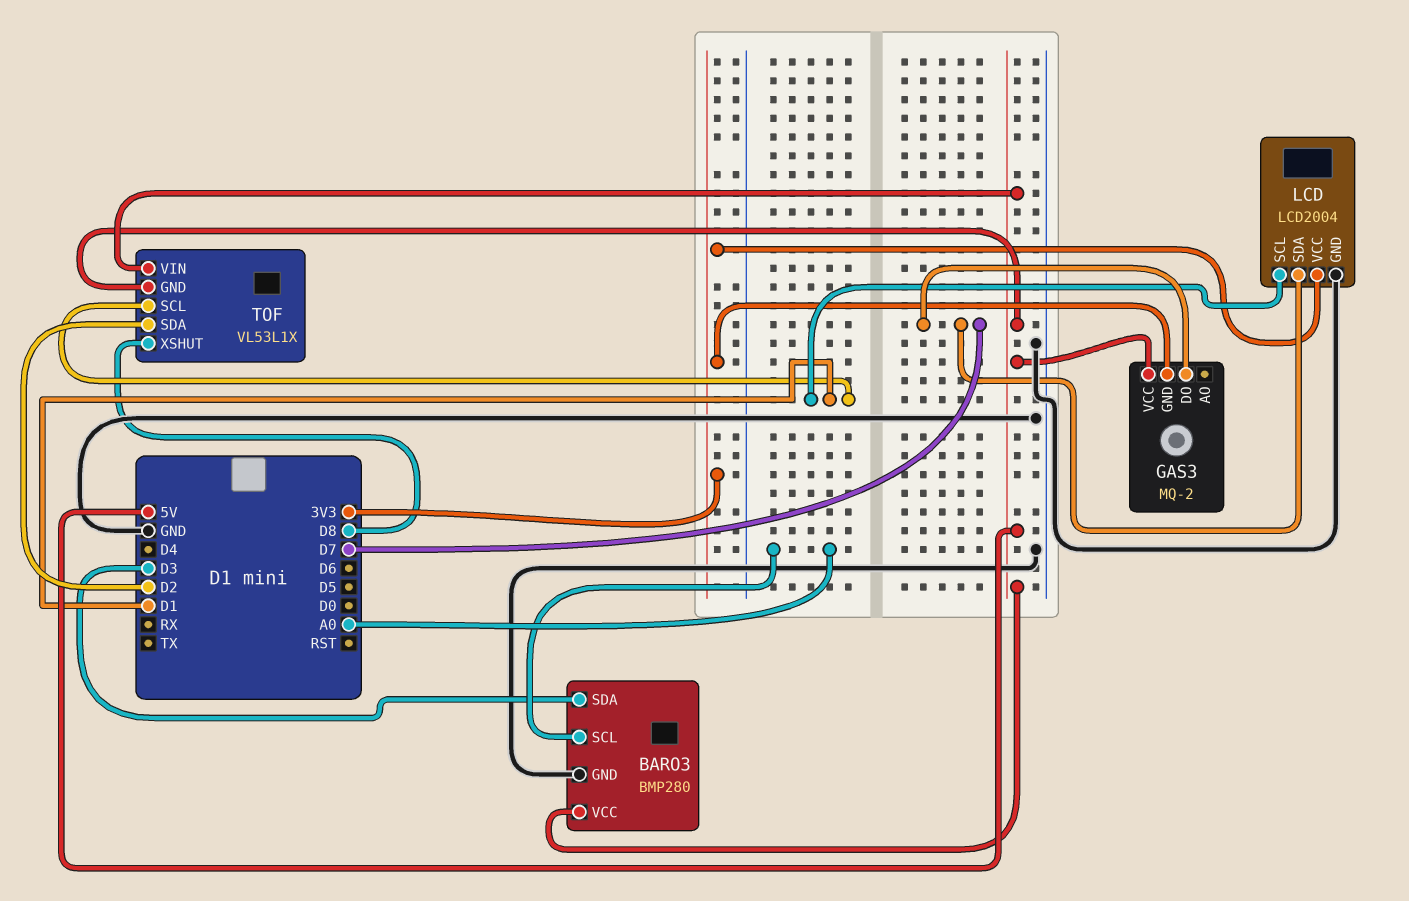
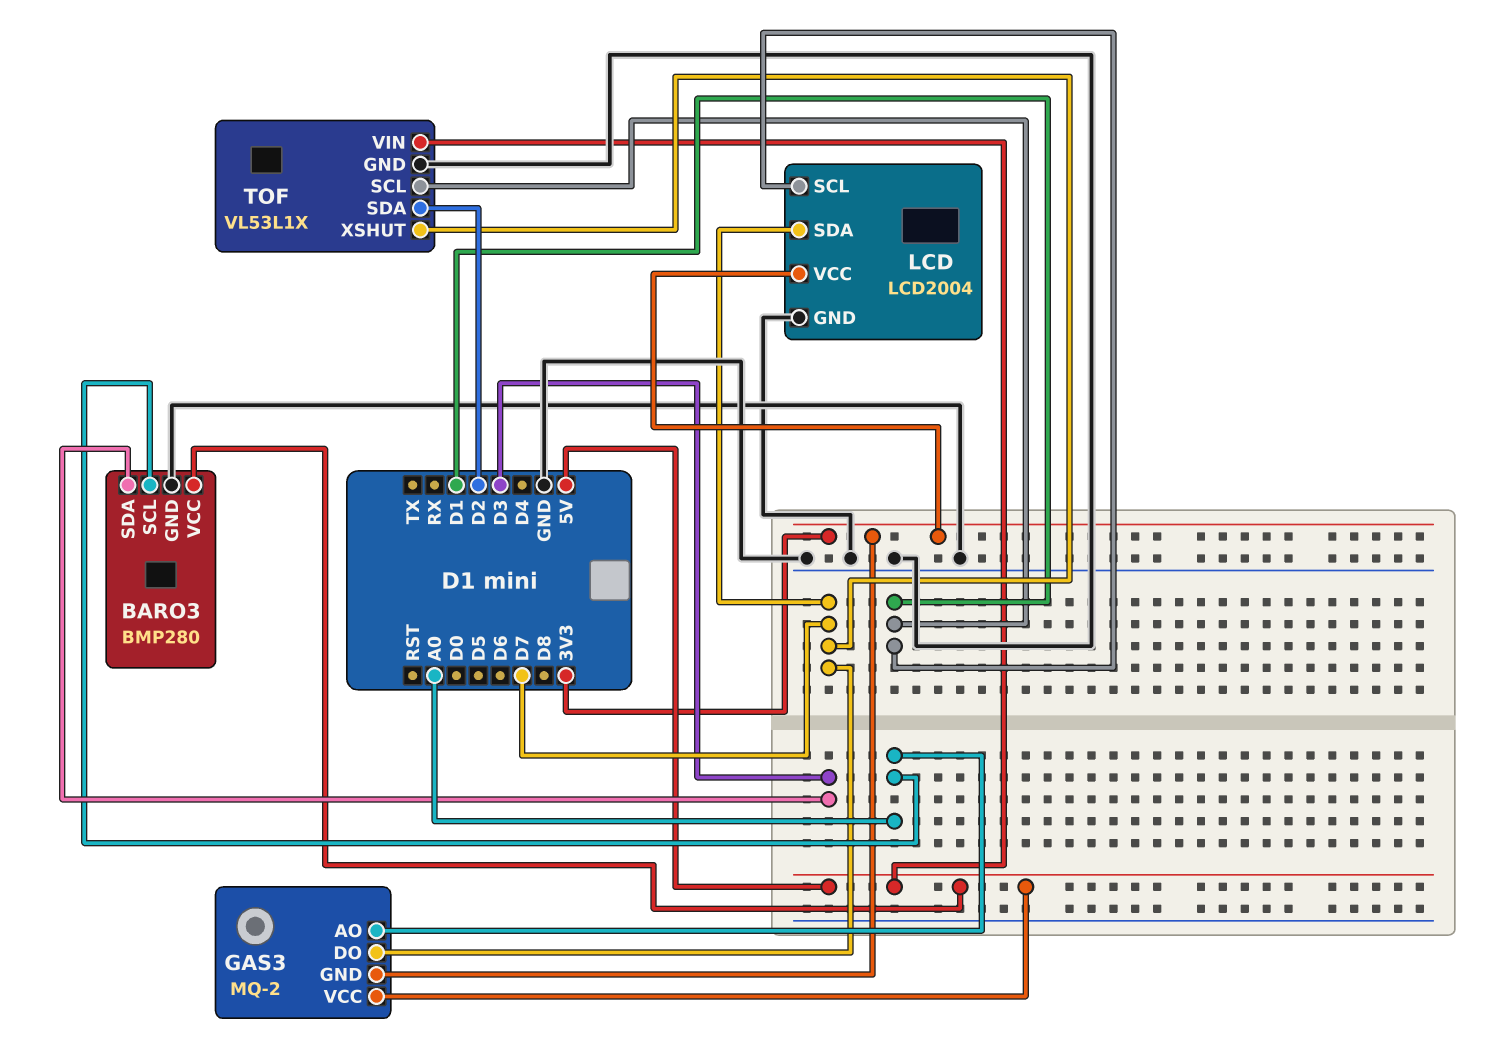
GAS3 pin AO: none -> A0
TOF pin GND: 5V -> GND
TOF pin XSHUT: D8 -> D7

